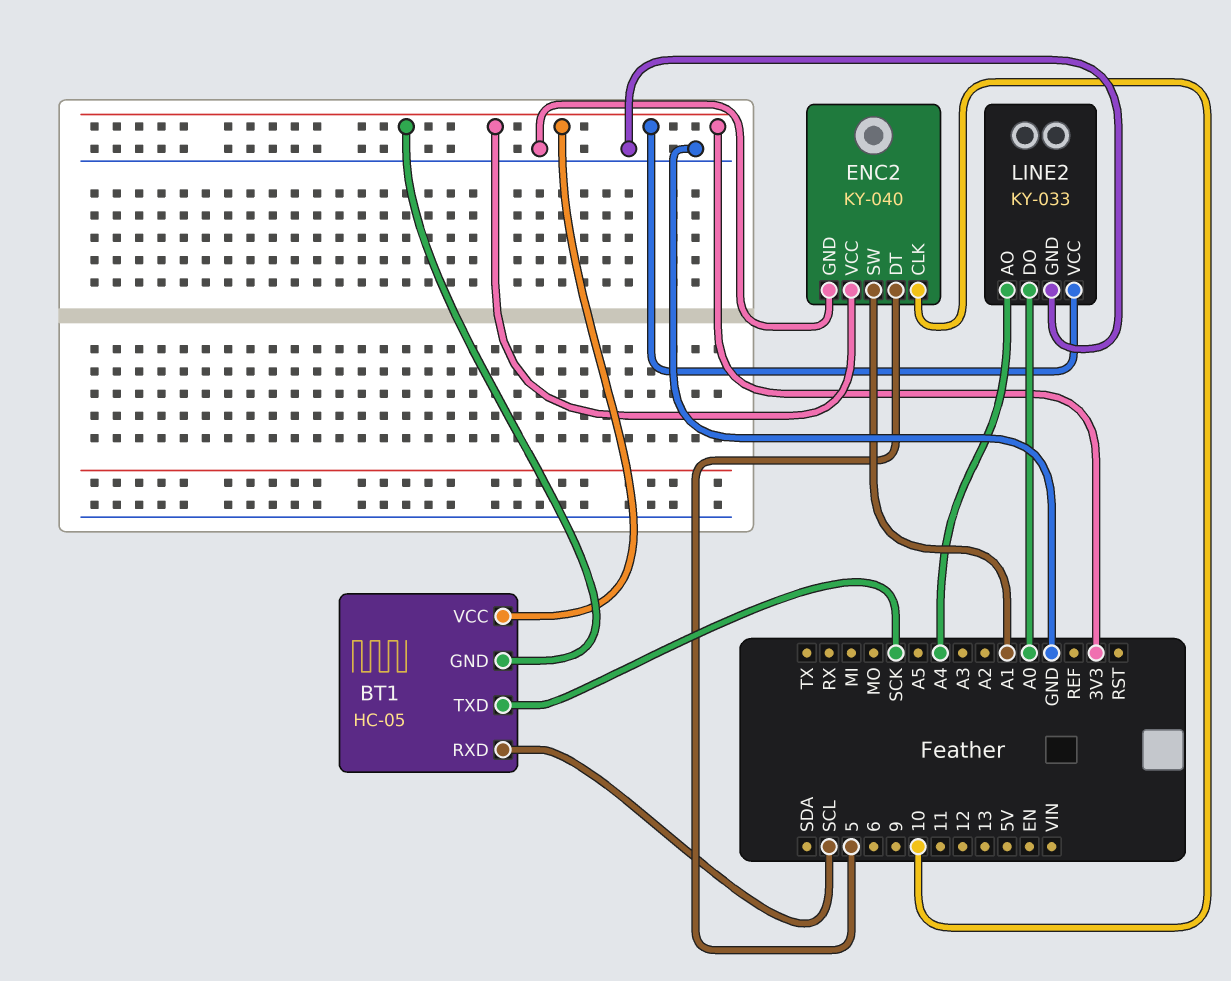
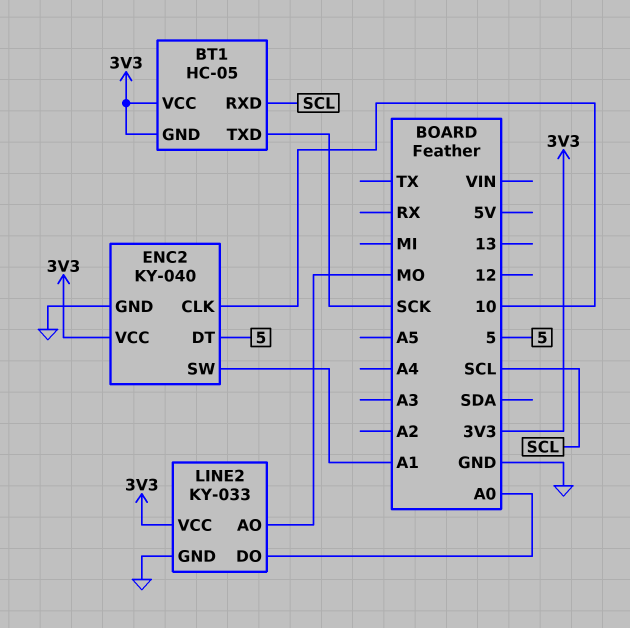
LINE2 pin AO: A4 -> MO

